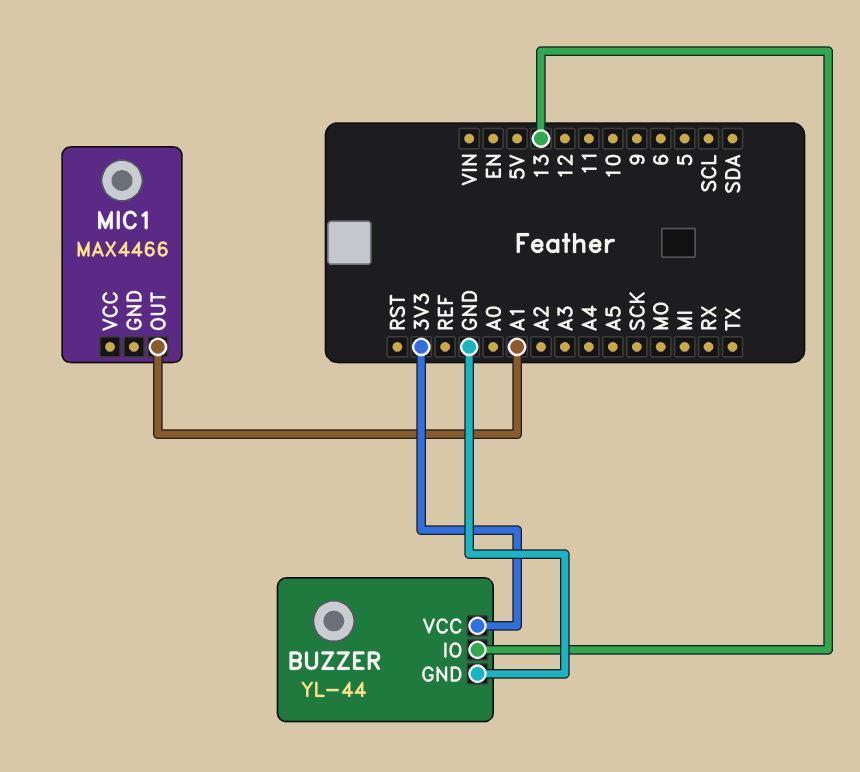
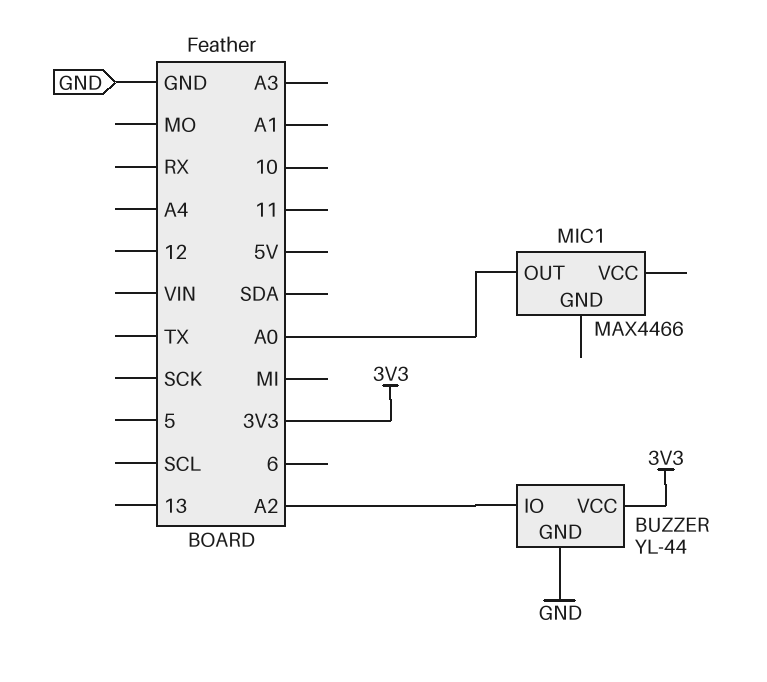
BUZZER pin IO: 13 -> A2
MIC1 pin OUT: A1 -> A0

